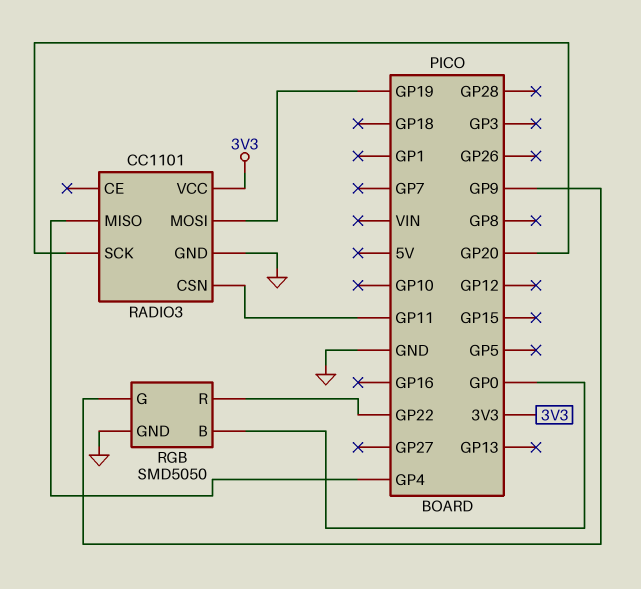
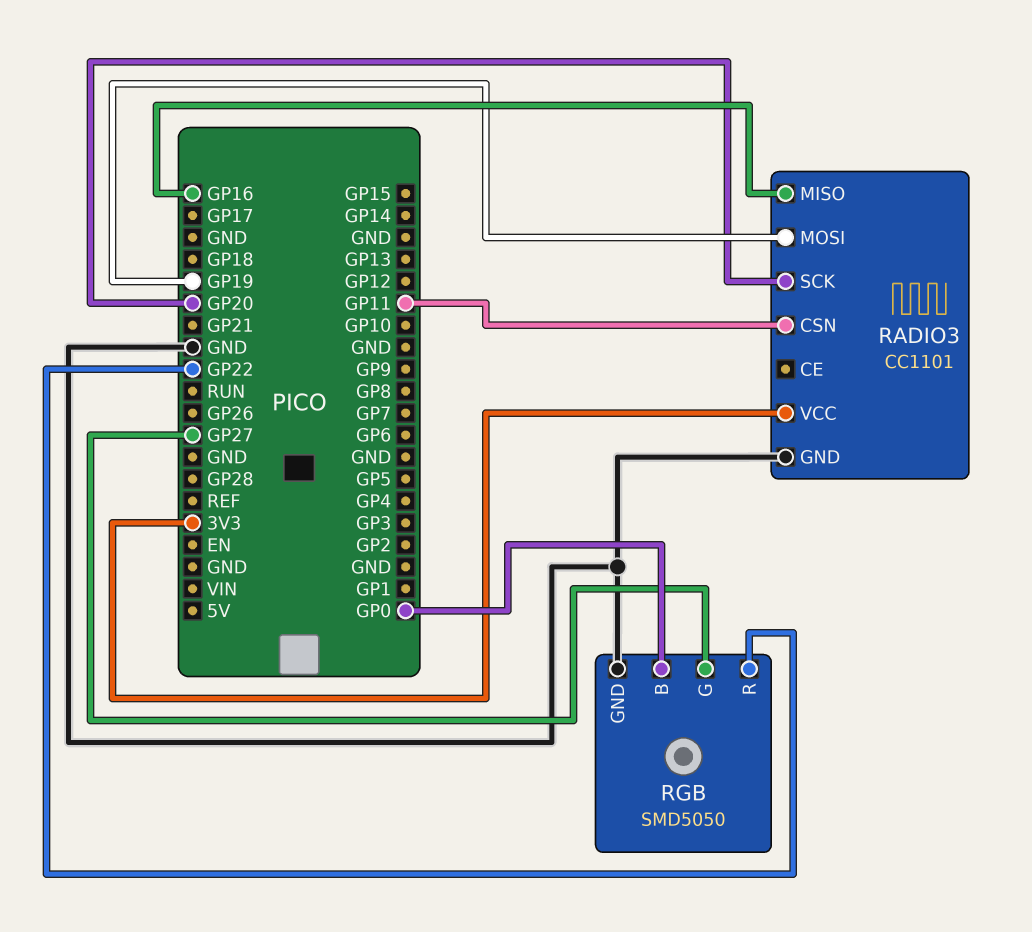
RADIO3 pin MISO: GP4 -> GP16
RGB pin G: GP9 -> GP27

